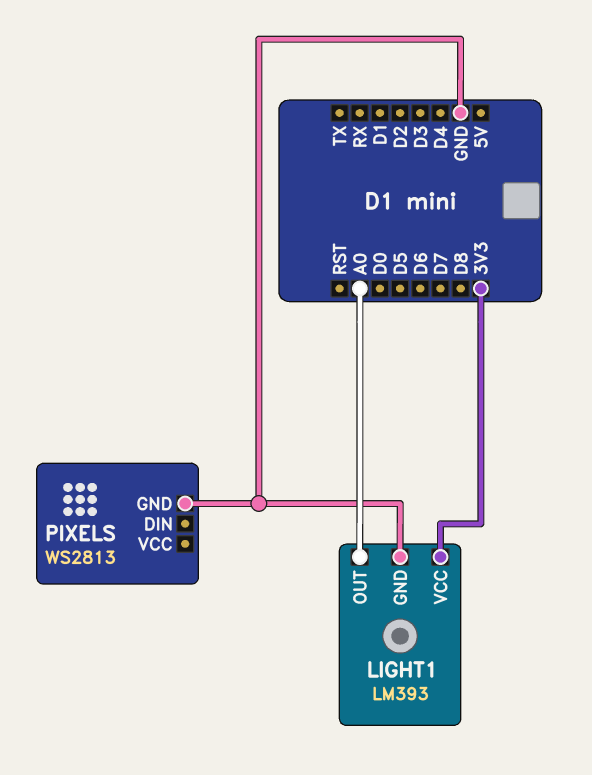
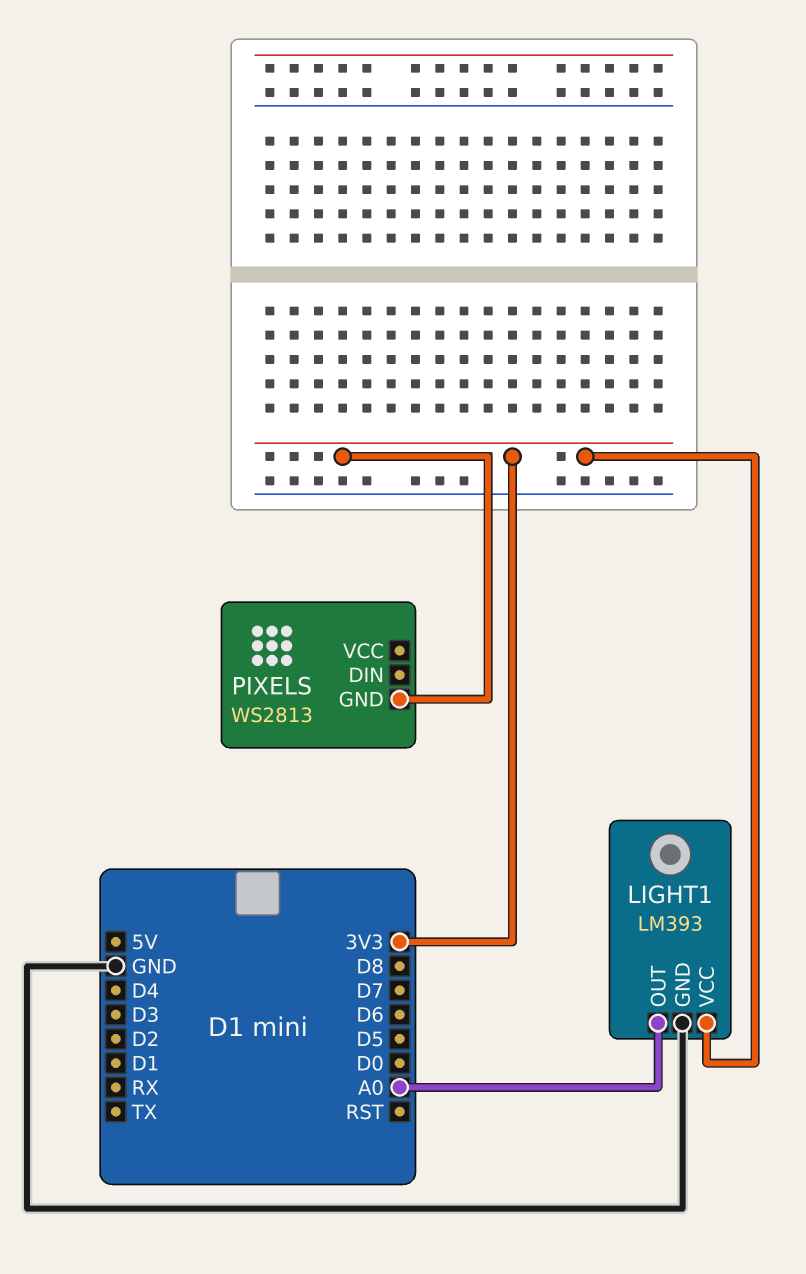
PIXELS pin GND: GND -> 3V3

